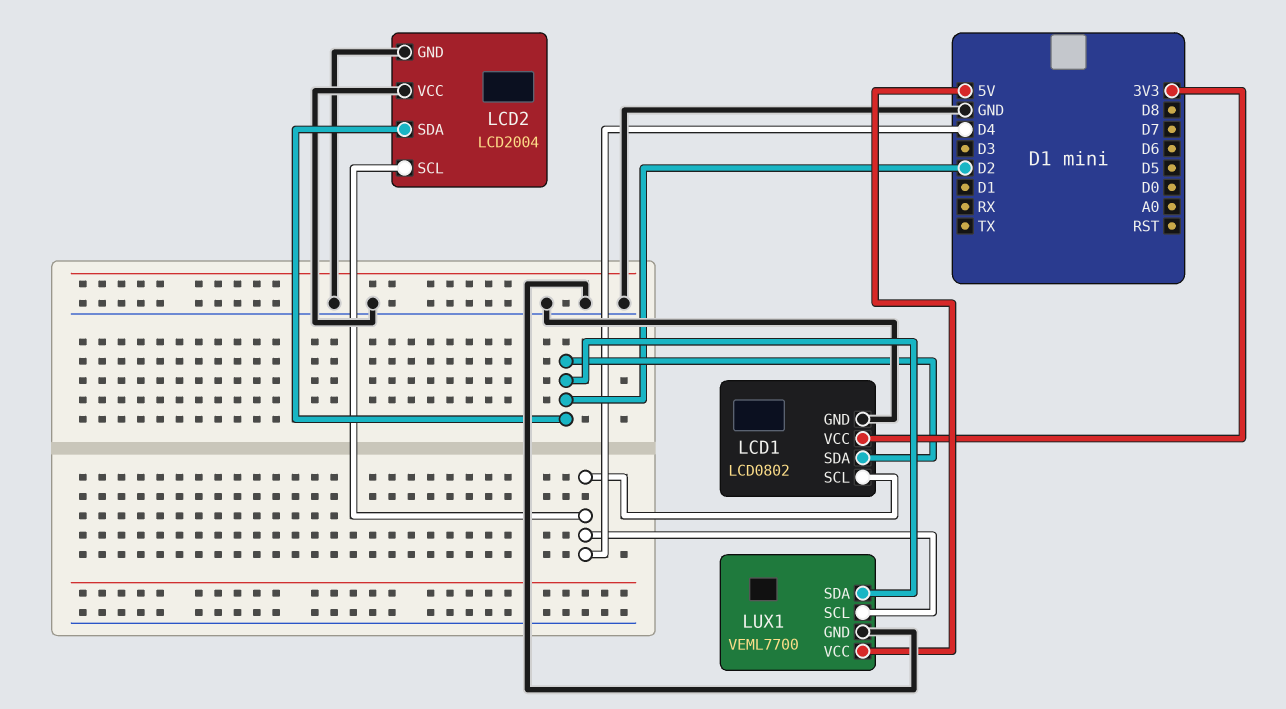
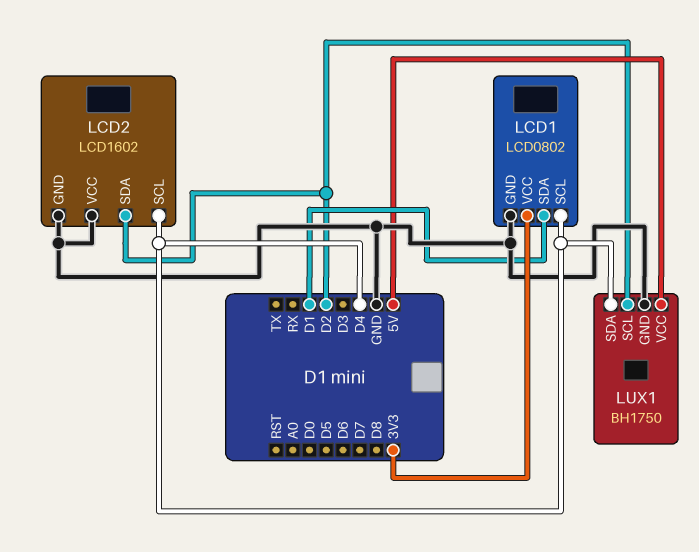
LCD1 pin SDA: D2 -> D1
LCD2: LCD2004 -> LCD1602
LUX1: VEML7700 -> BH1750
LUX1 pin SCL: D4 -> D2
LUX1 pin SDA: D2 -> D4

